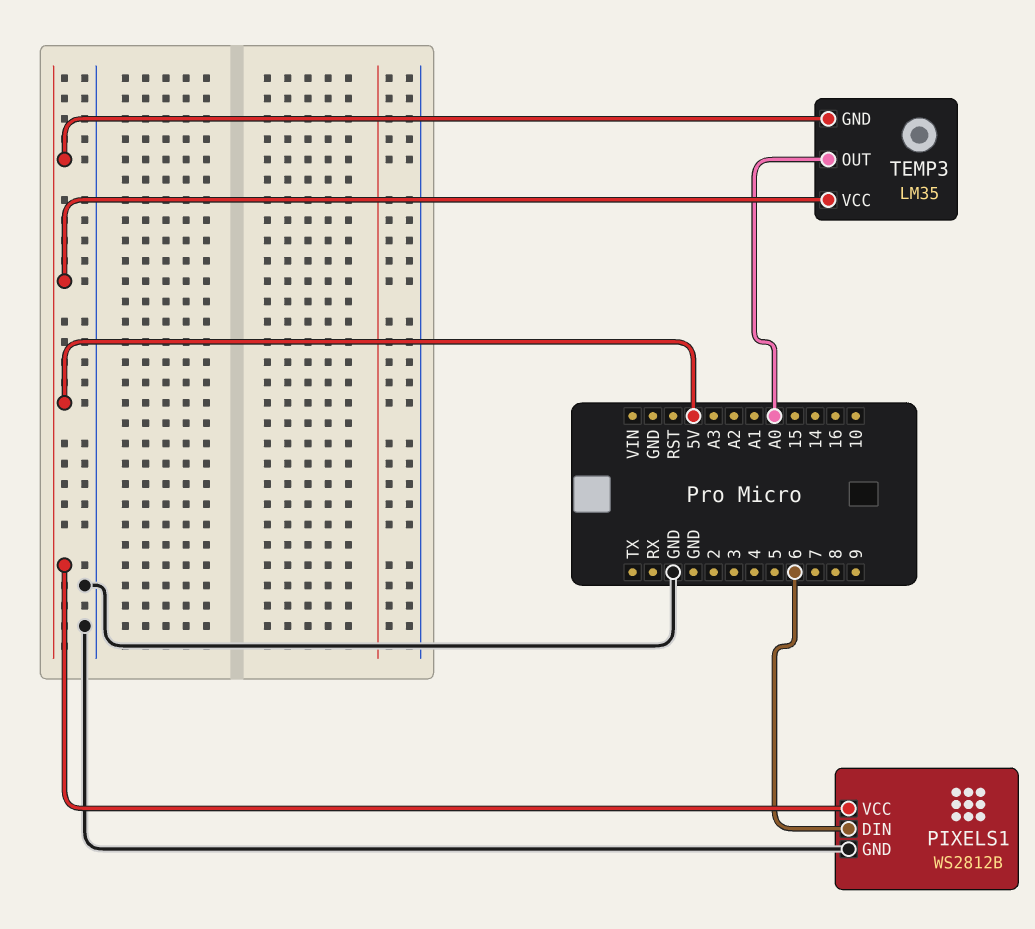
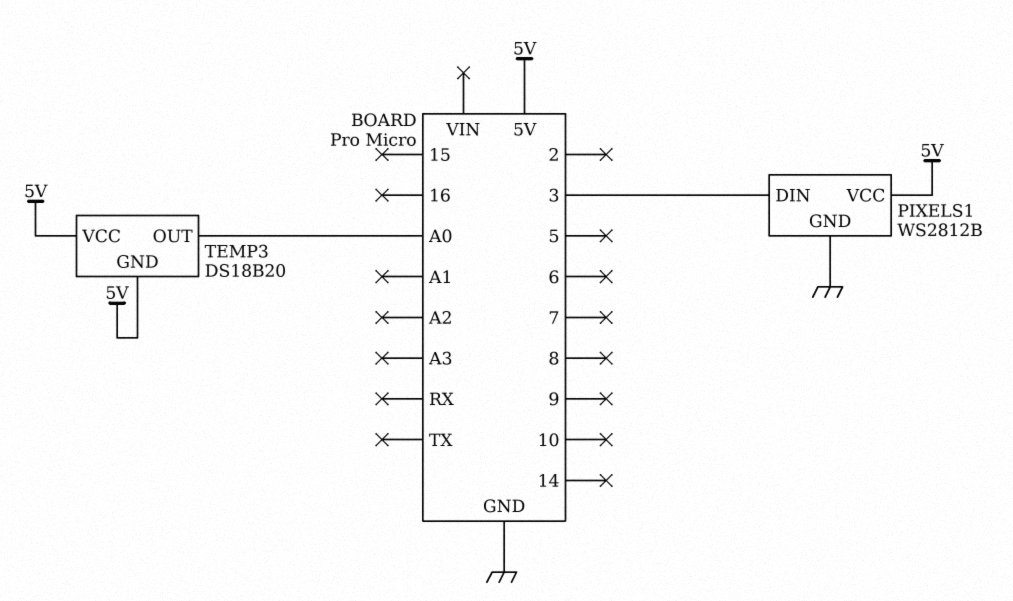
PIXELS1 pin DIN: 6 -> 3
TEMP3: LM35 -> DS18B20

